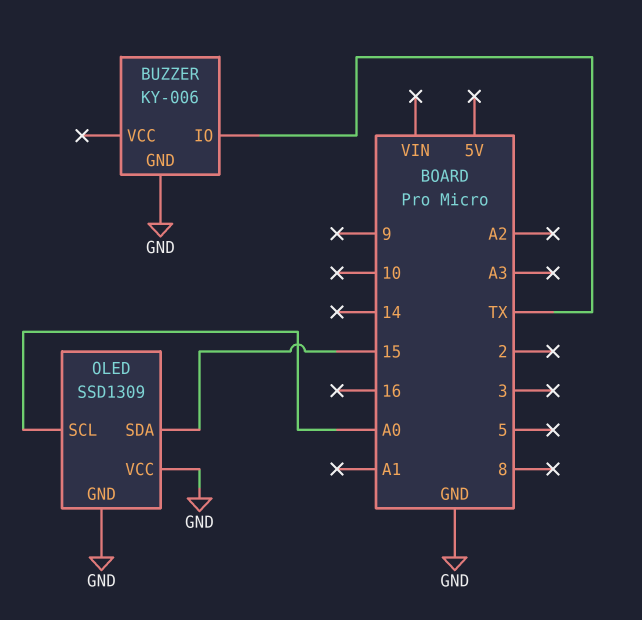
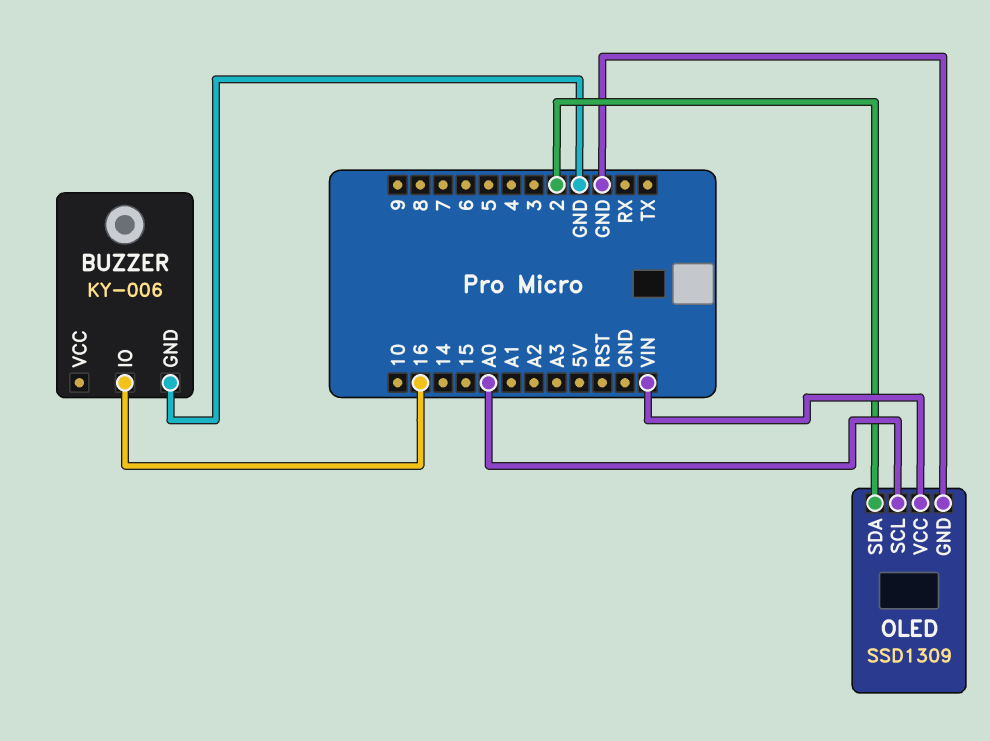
BUZZER pin IO: TX -> 16
OLED pin SDA: 15 -> 2
OLED pin VCC: GND -> VIN

